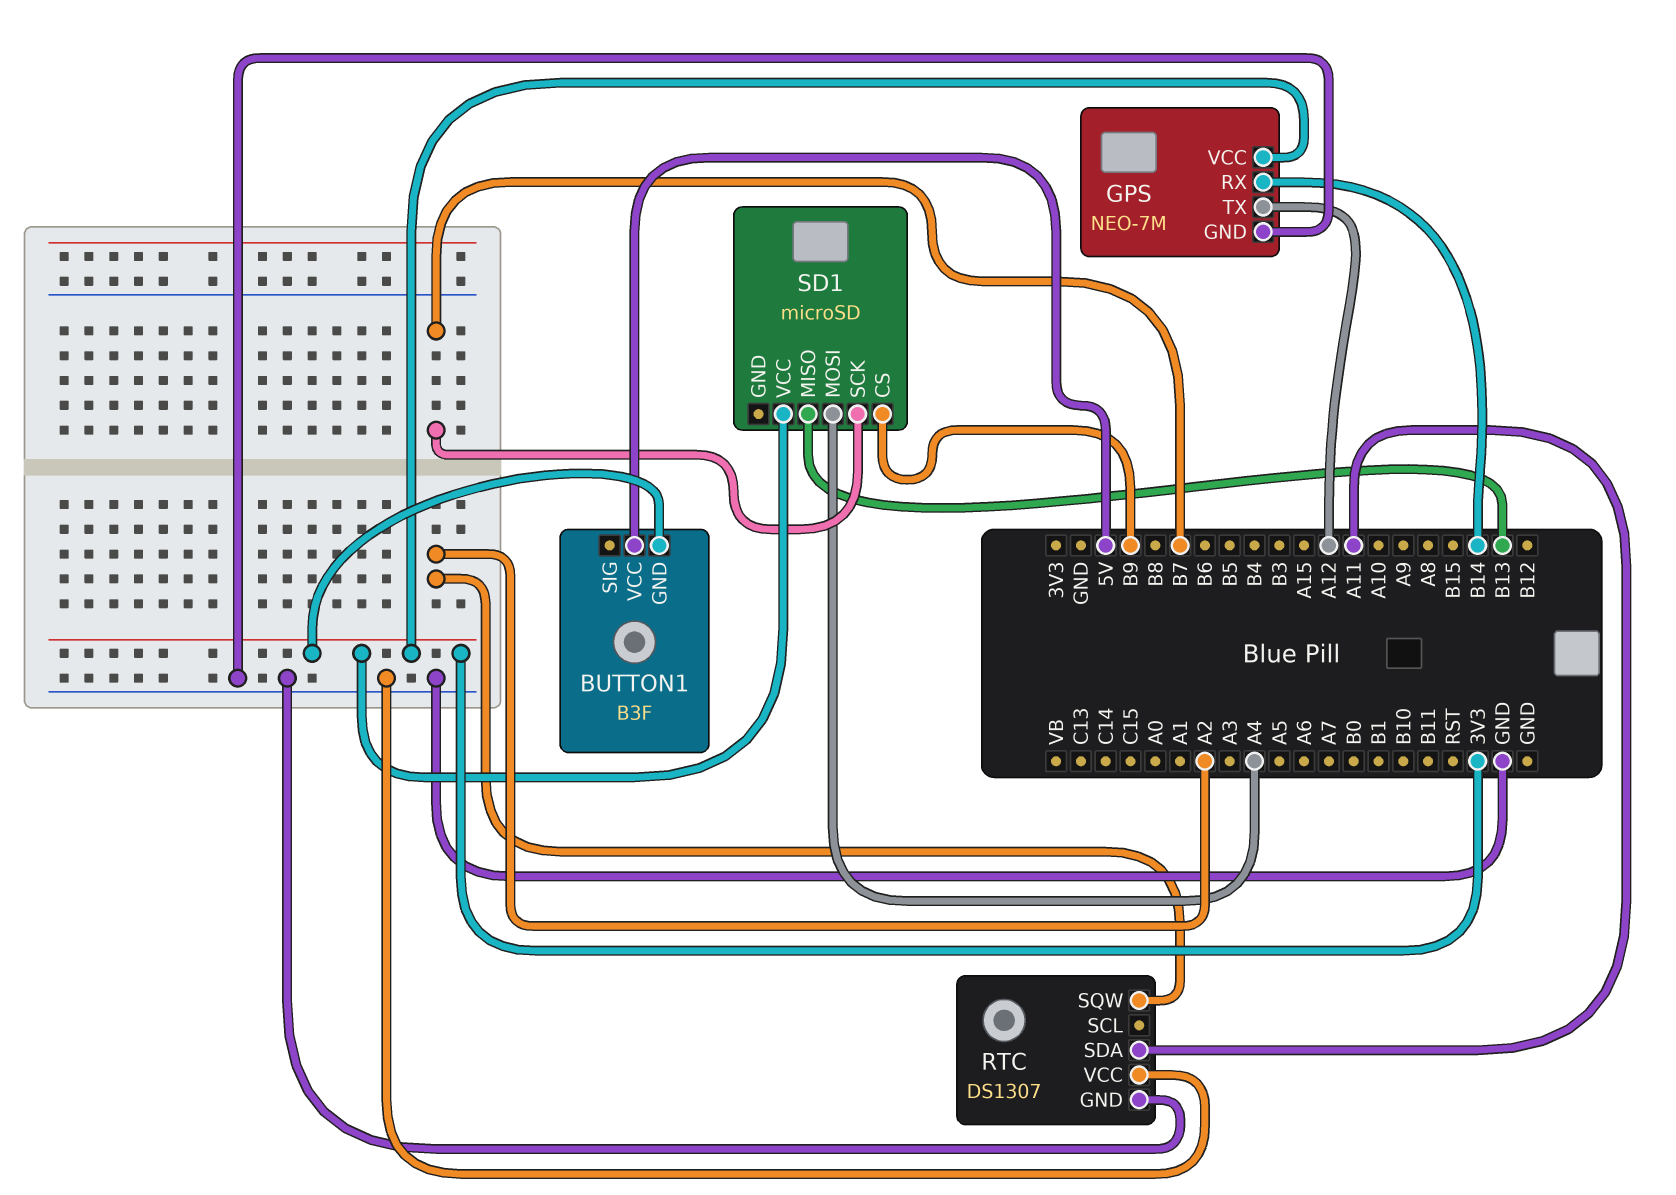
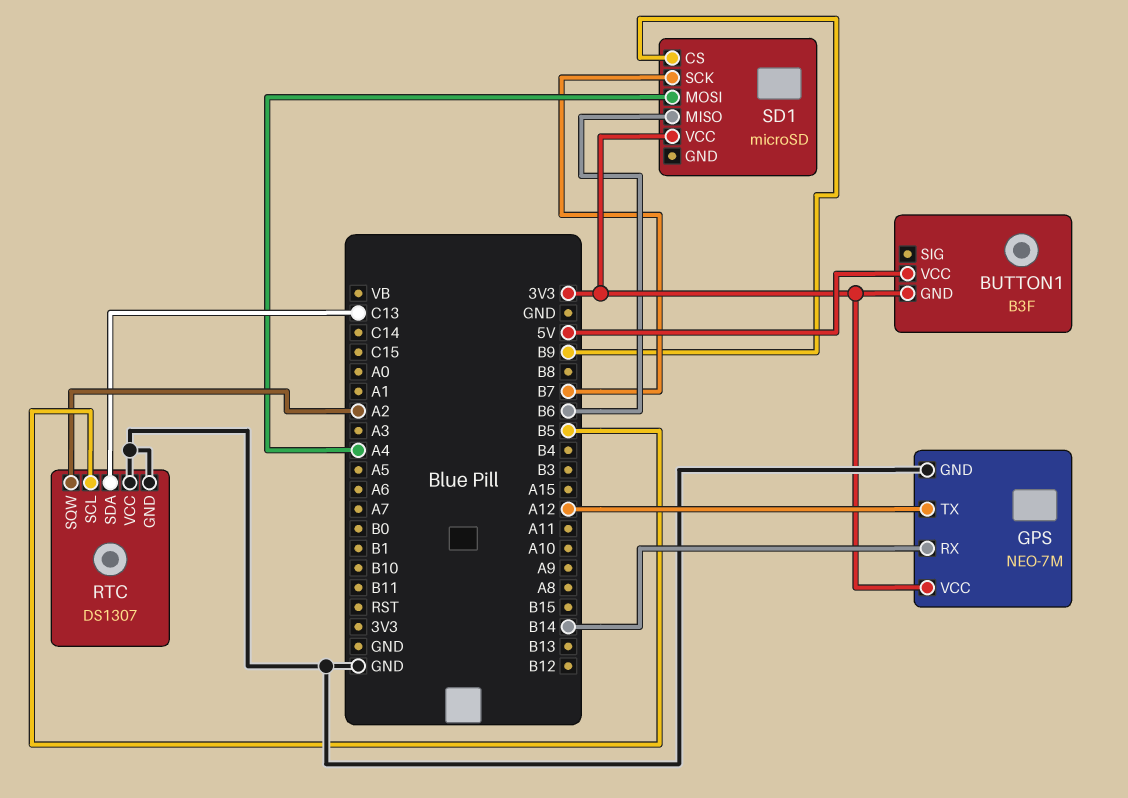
RTC pin SCL: none -> B5
RTC pin SDA: A11 -> C13
SD1 pin MISO: B13 -> B6

